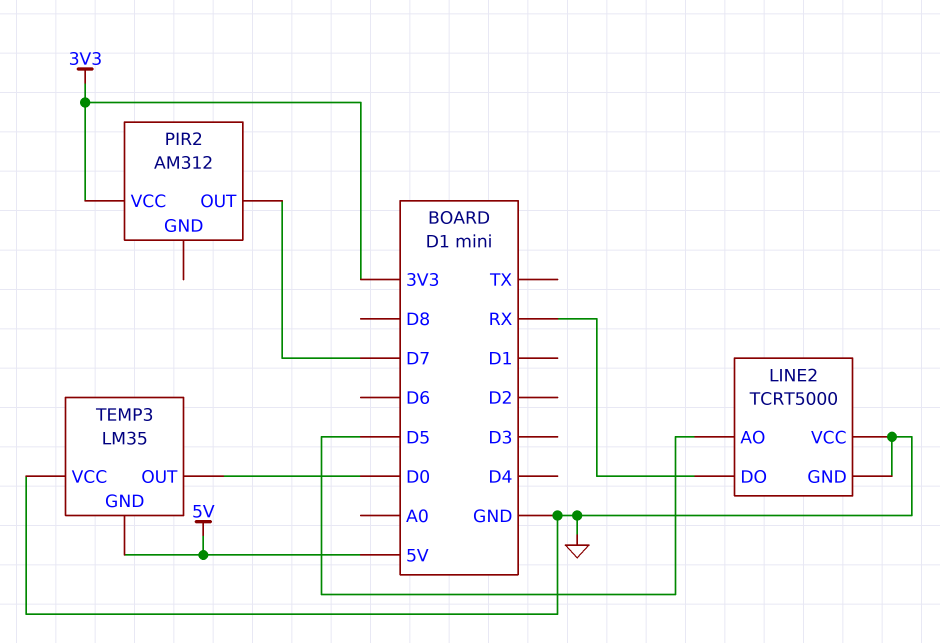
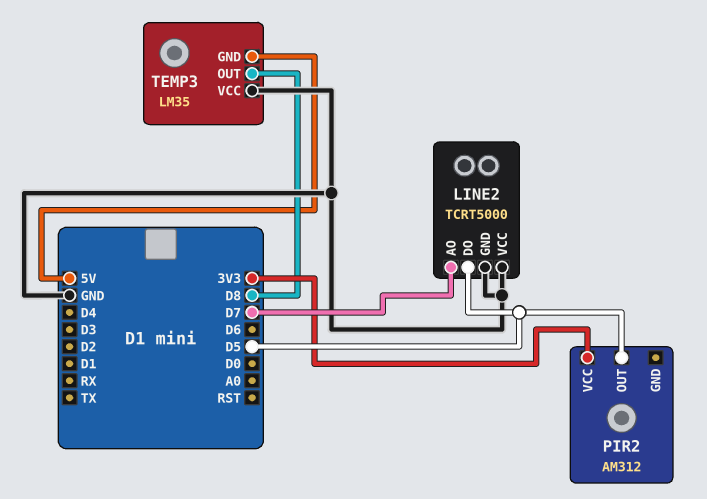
LINE2 pin AO: D5 -> D7
LINE2 pin DO: RX -> D5
PIR2 pin OUT: D7 -> D5
TEMP3 pin OUT: D0 -> D8

